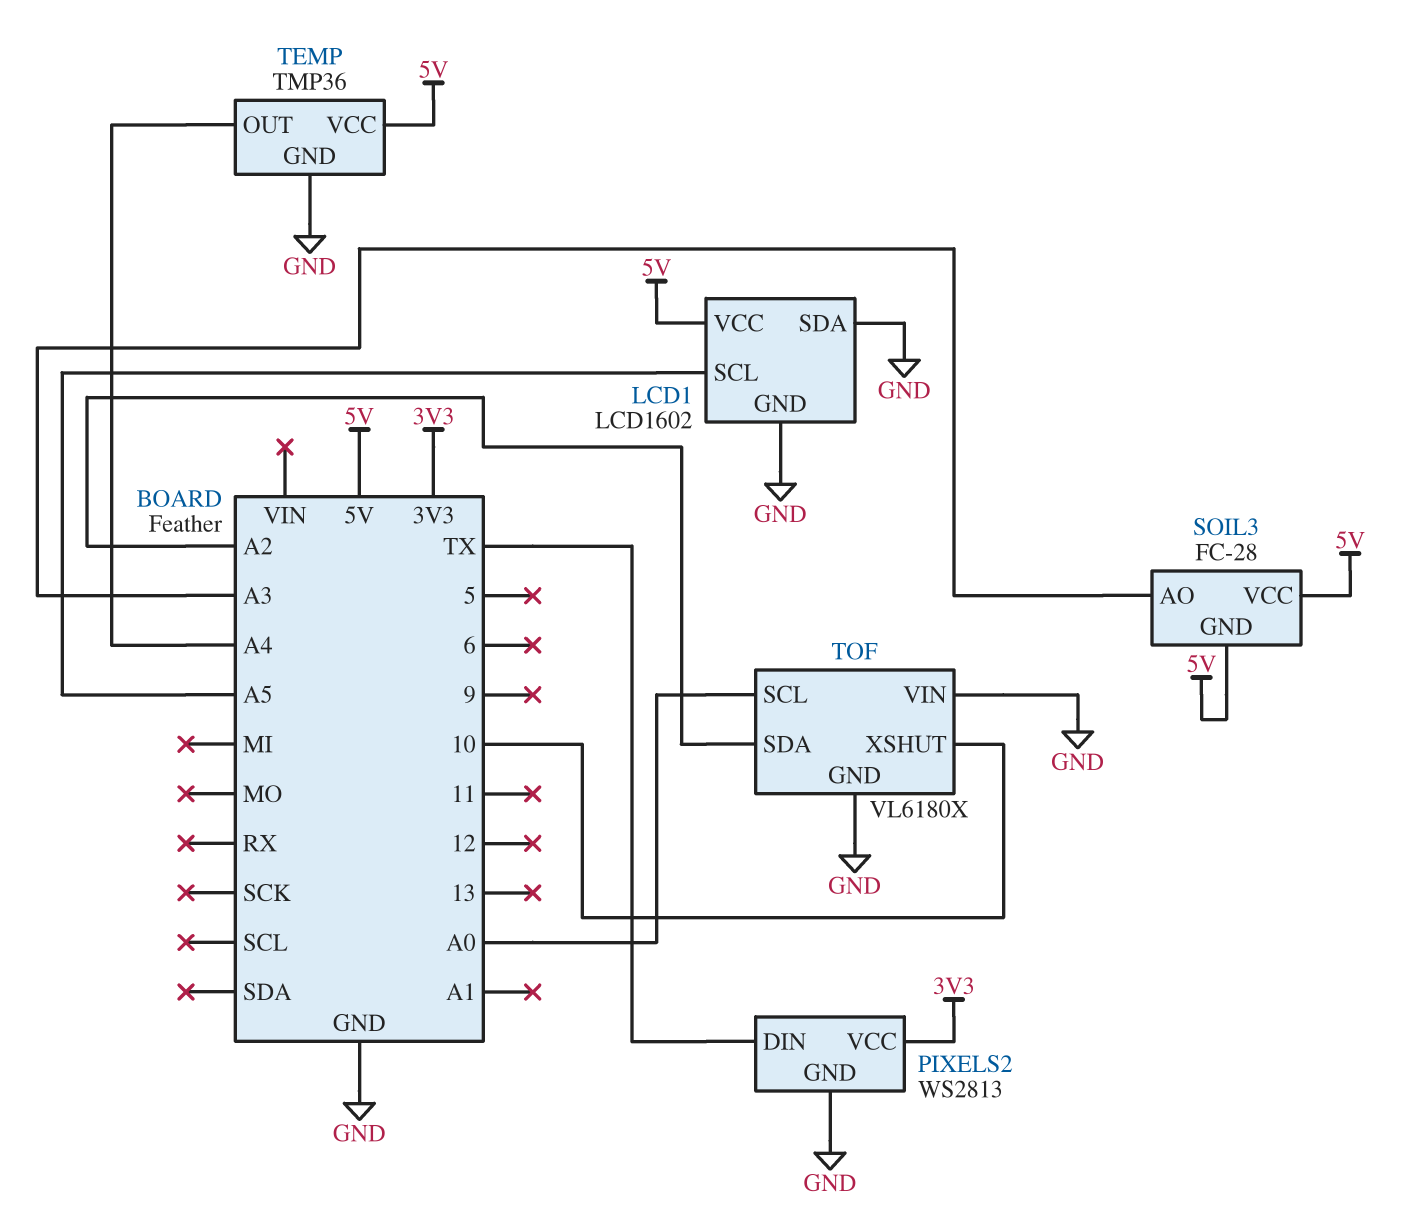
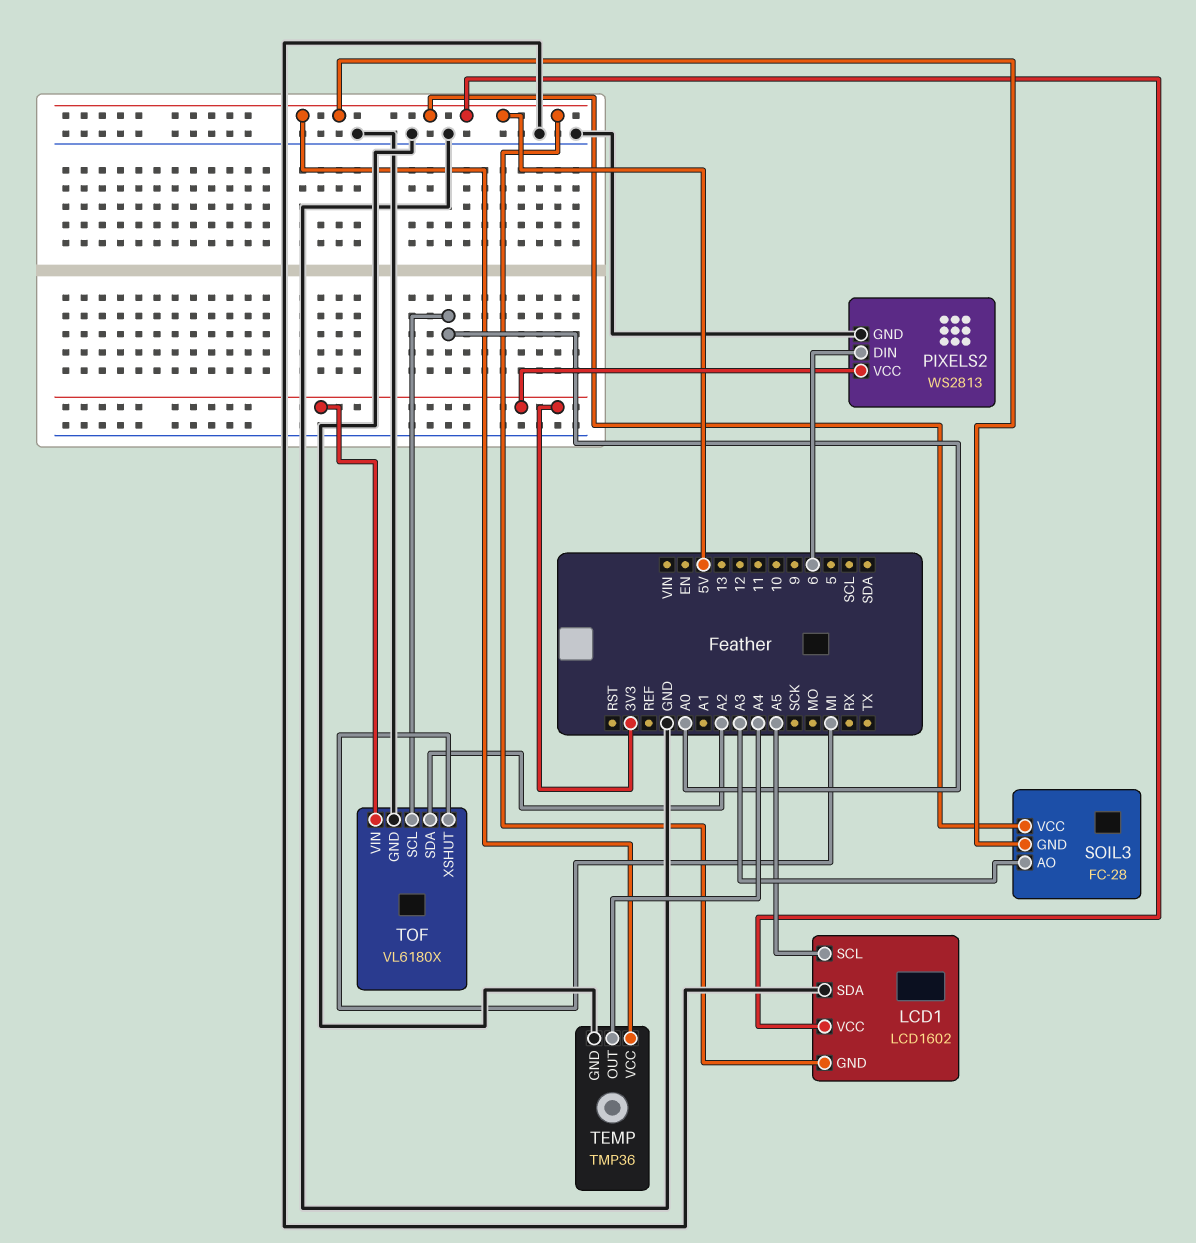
LCD1 pin GND: GND -> 5V
PIXELS2 pin DIN: TX -> 6
TOF pin VIN: GND -> 3V3
TOF pin XSHUT: 10 -> MI

